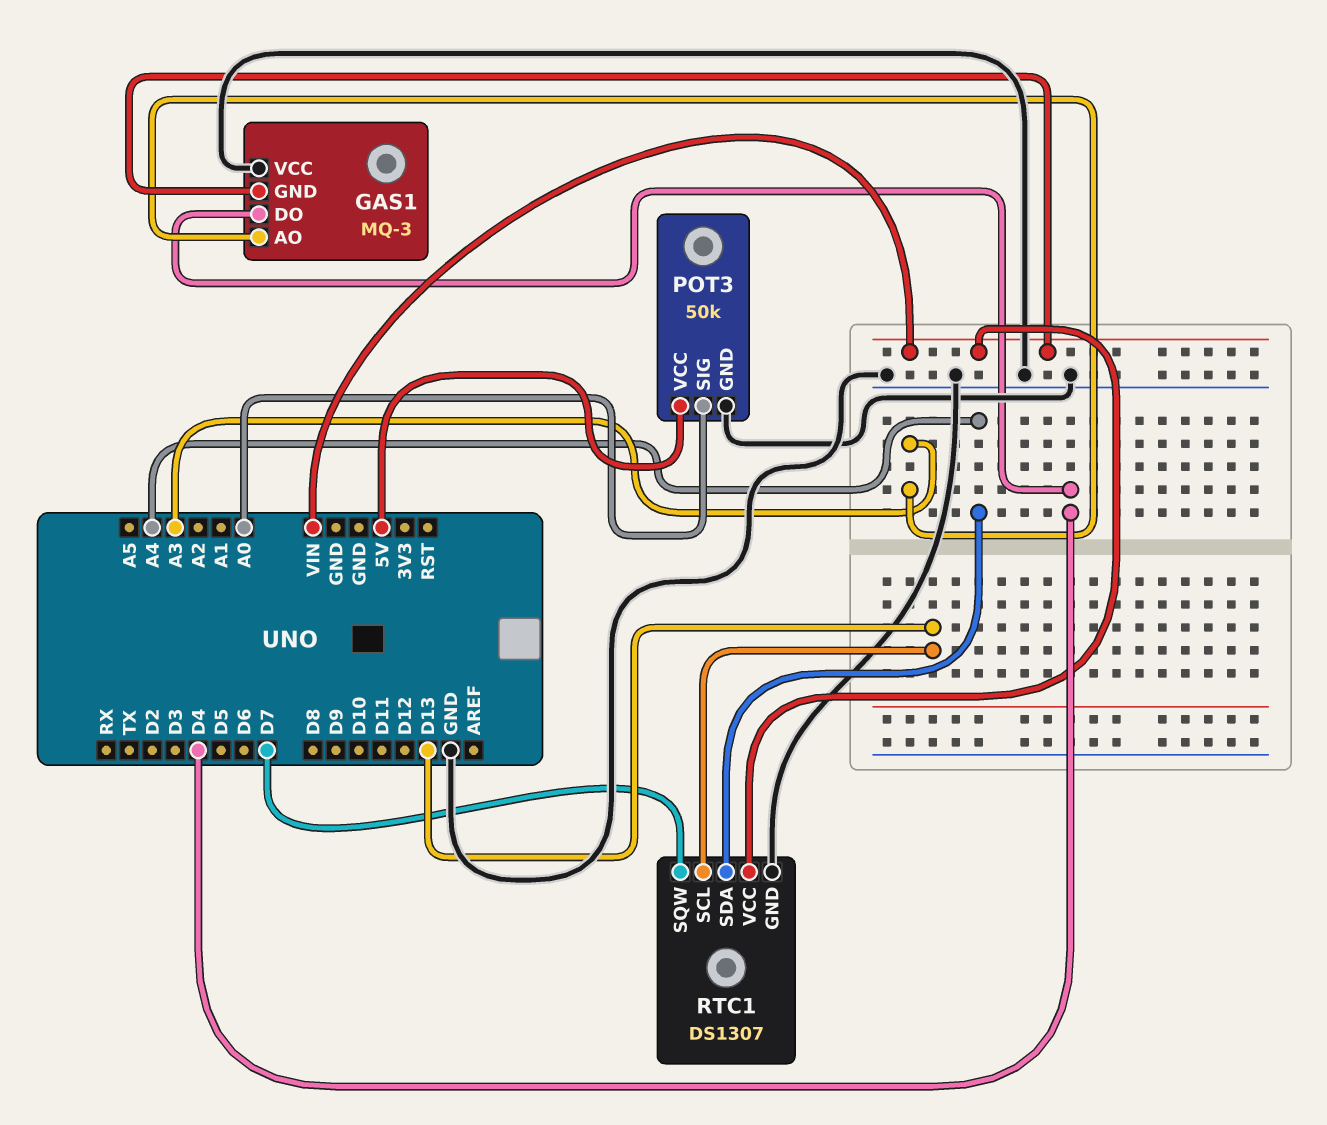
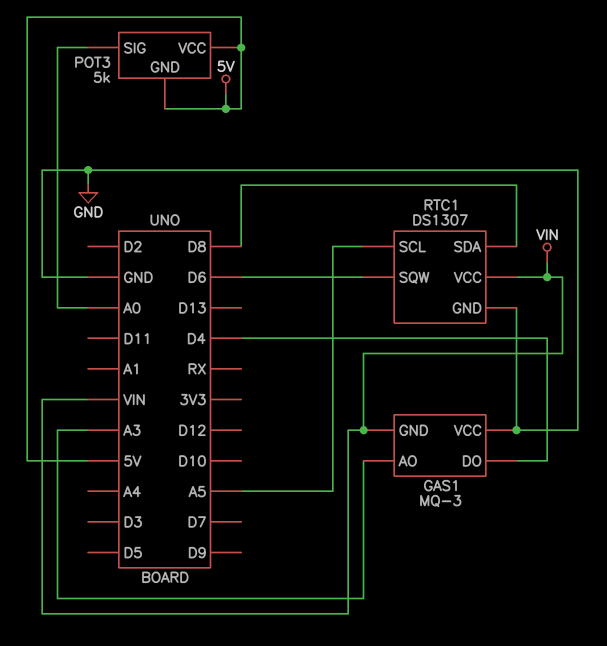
POT3: 50k -> 5k
POT3 pin GND: GND -> 5V
RTC1 pin SCL: D13 -> A5
RTC1 pin SDA: A4 -> D8
RTC1 pin SQW: D7 -> D6

